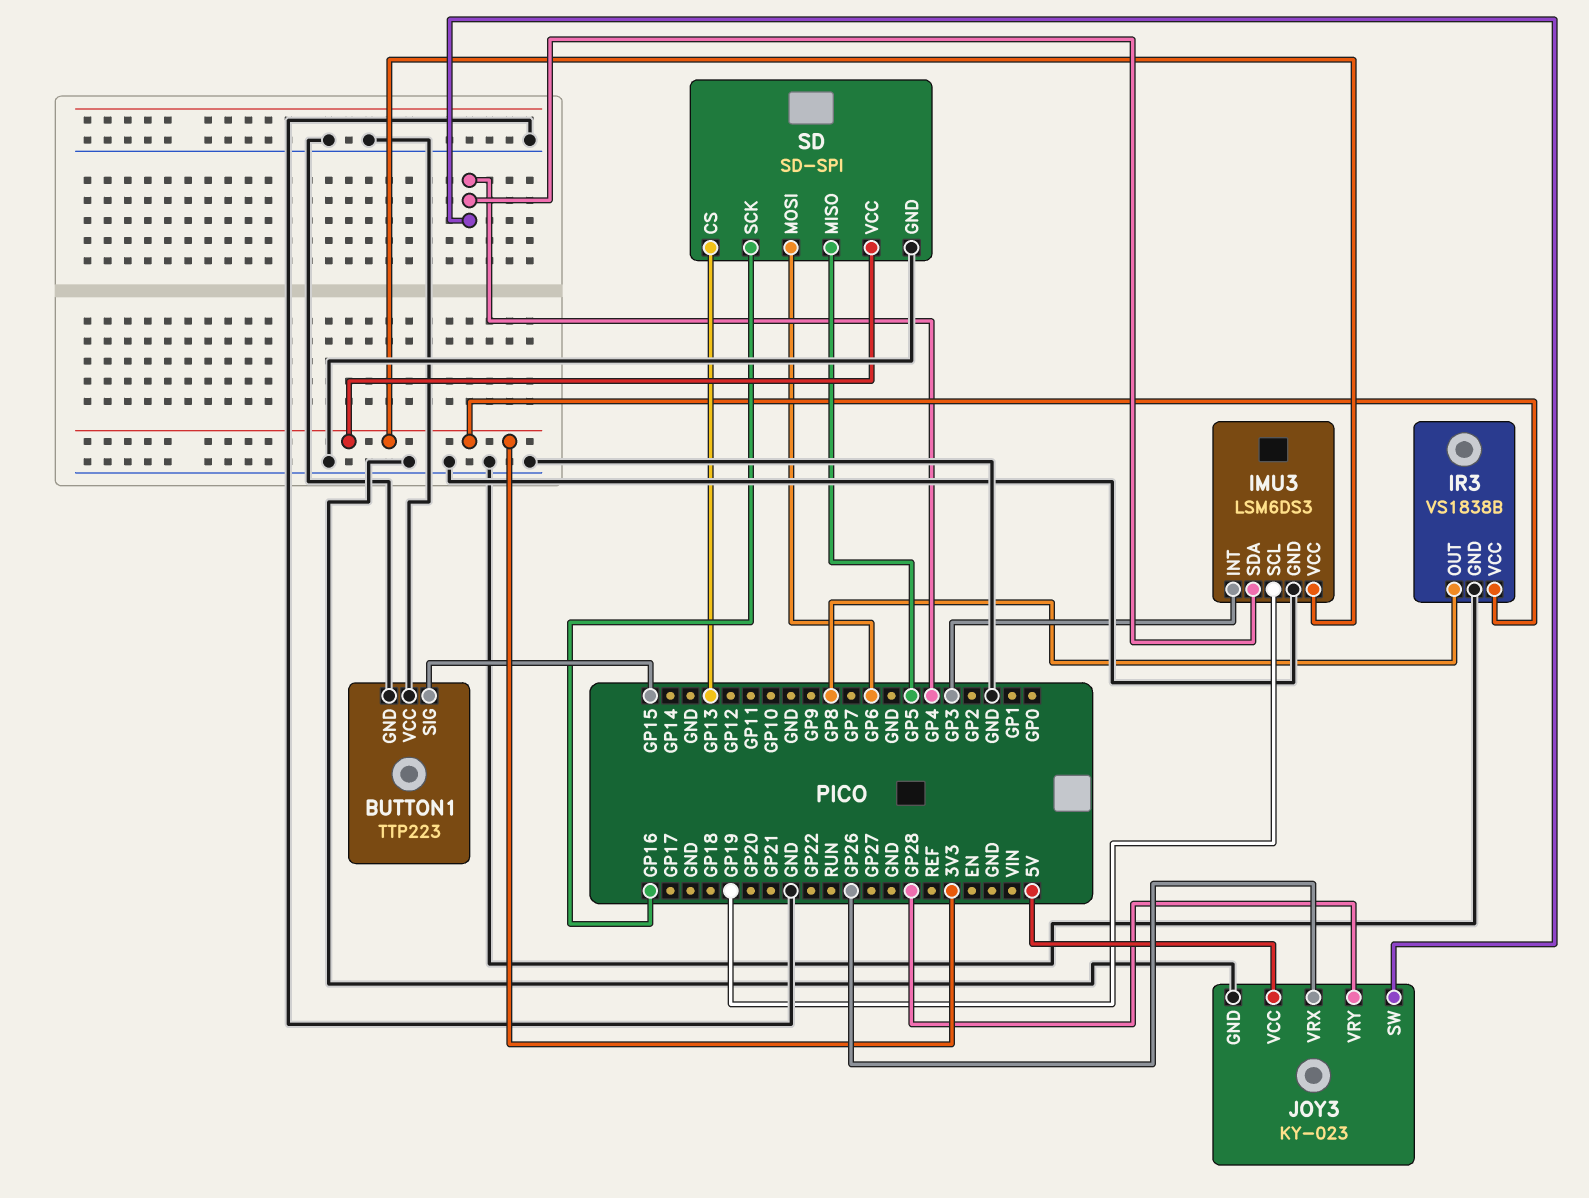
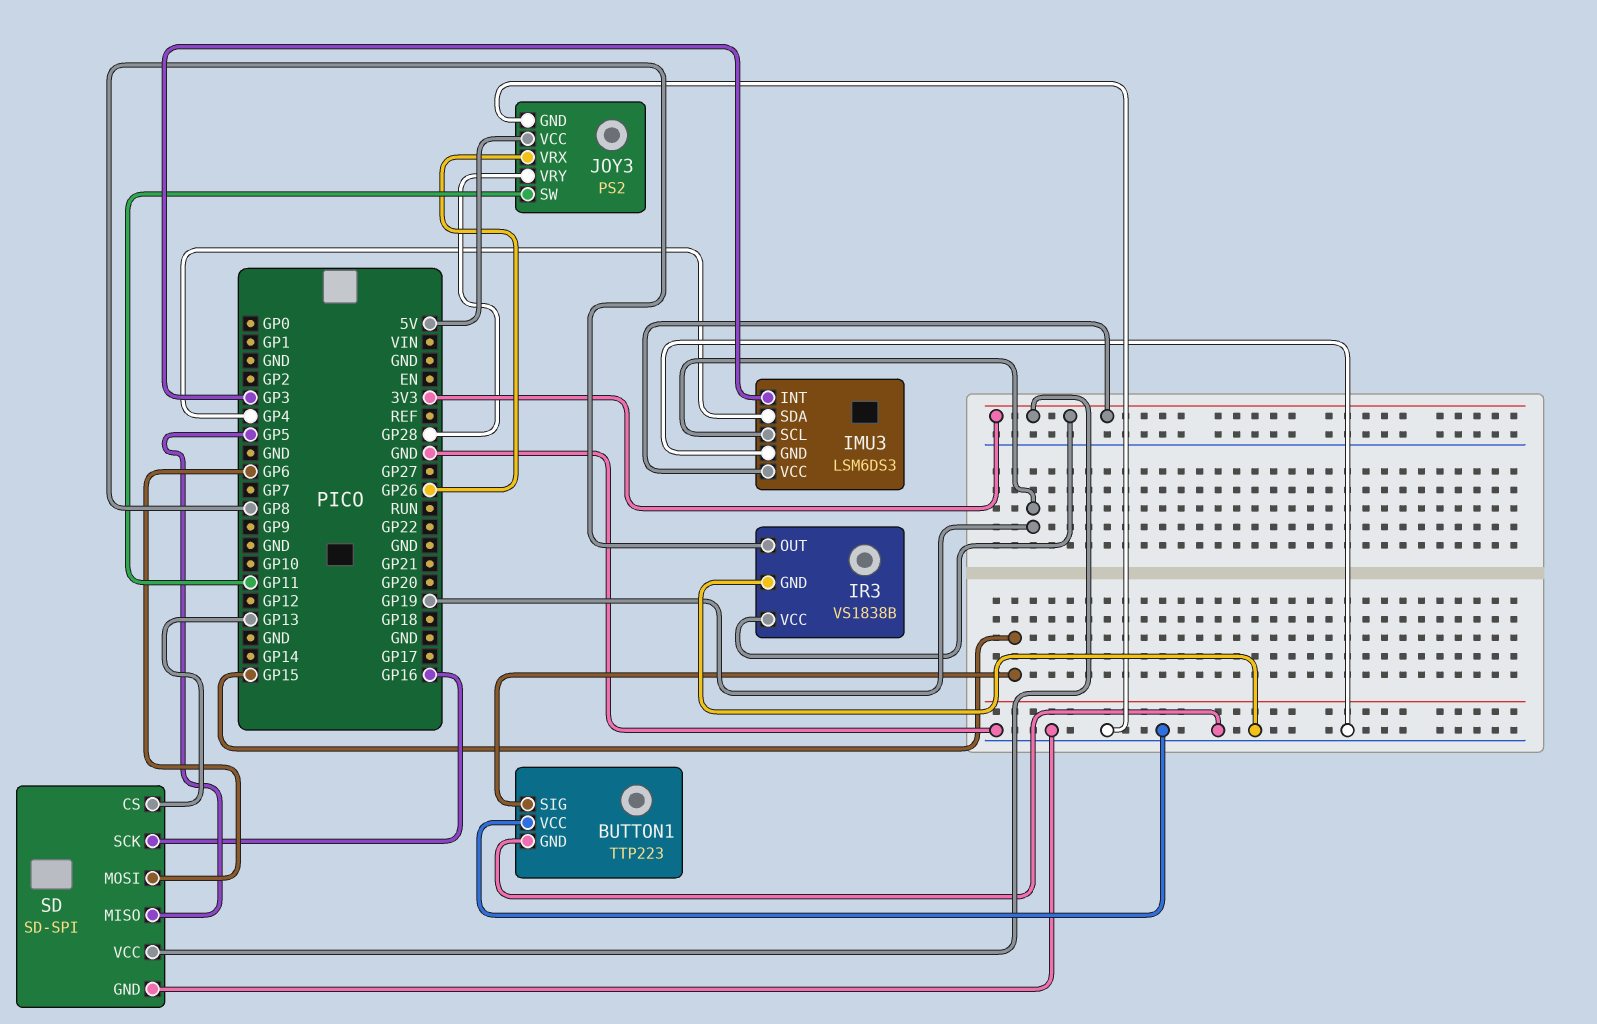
JOY3: KY-023 -> PS2
JOY3 pin SW: GP4 -> GP11

